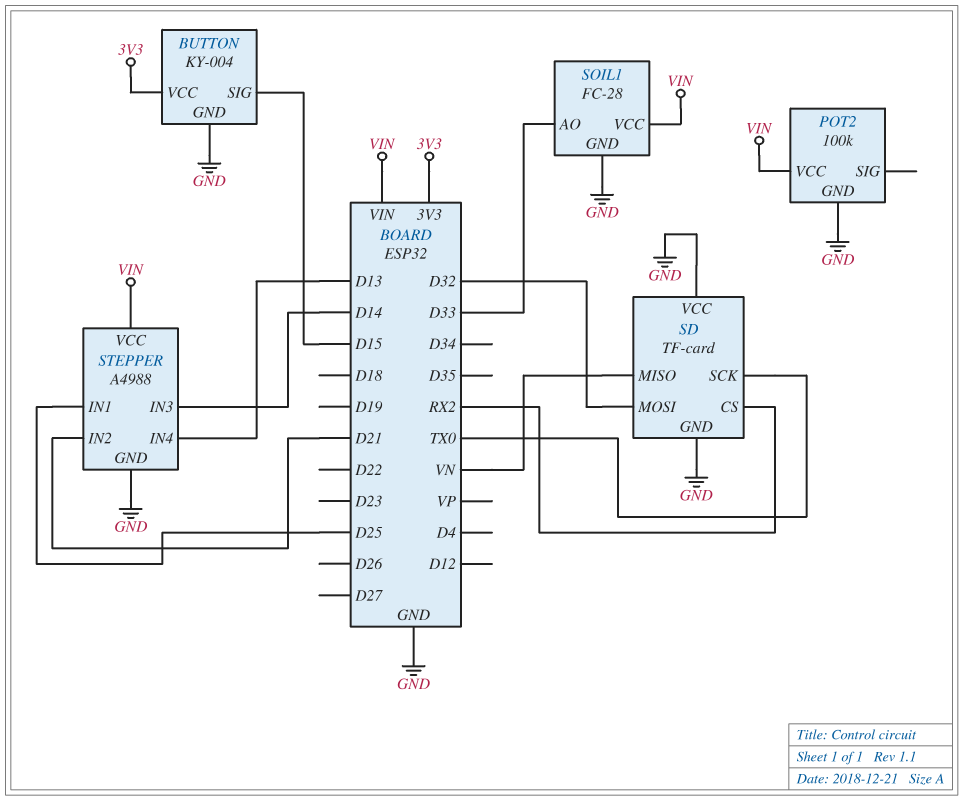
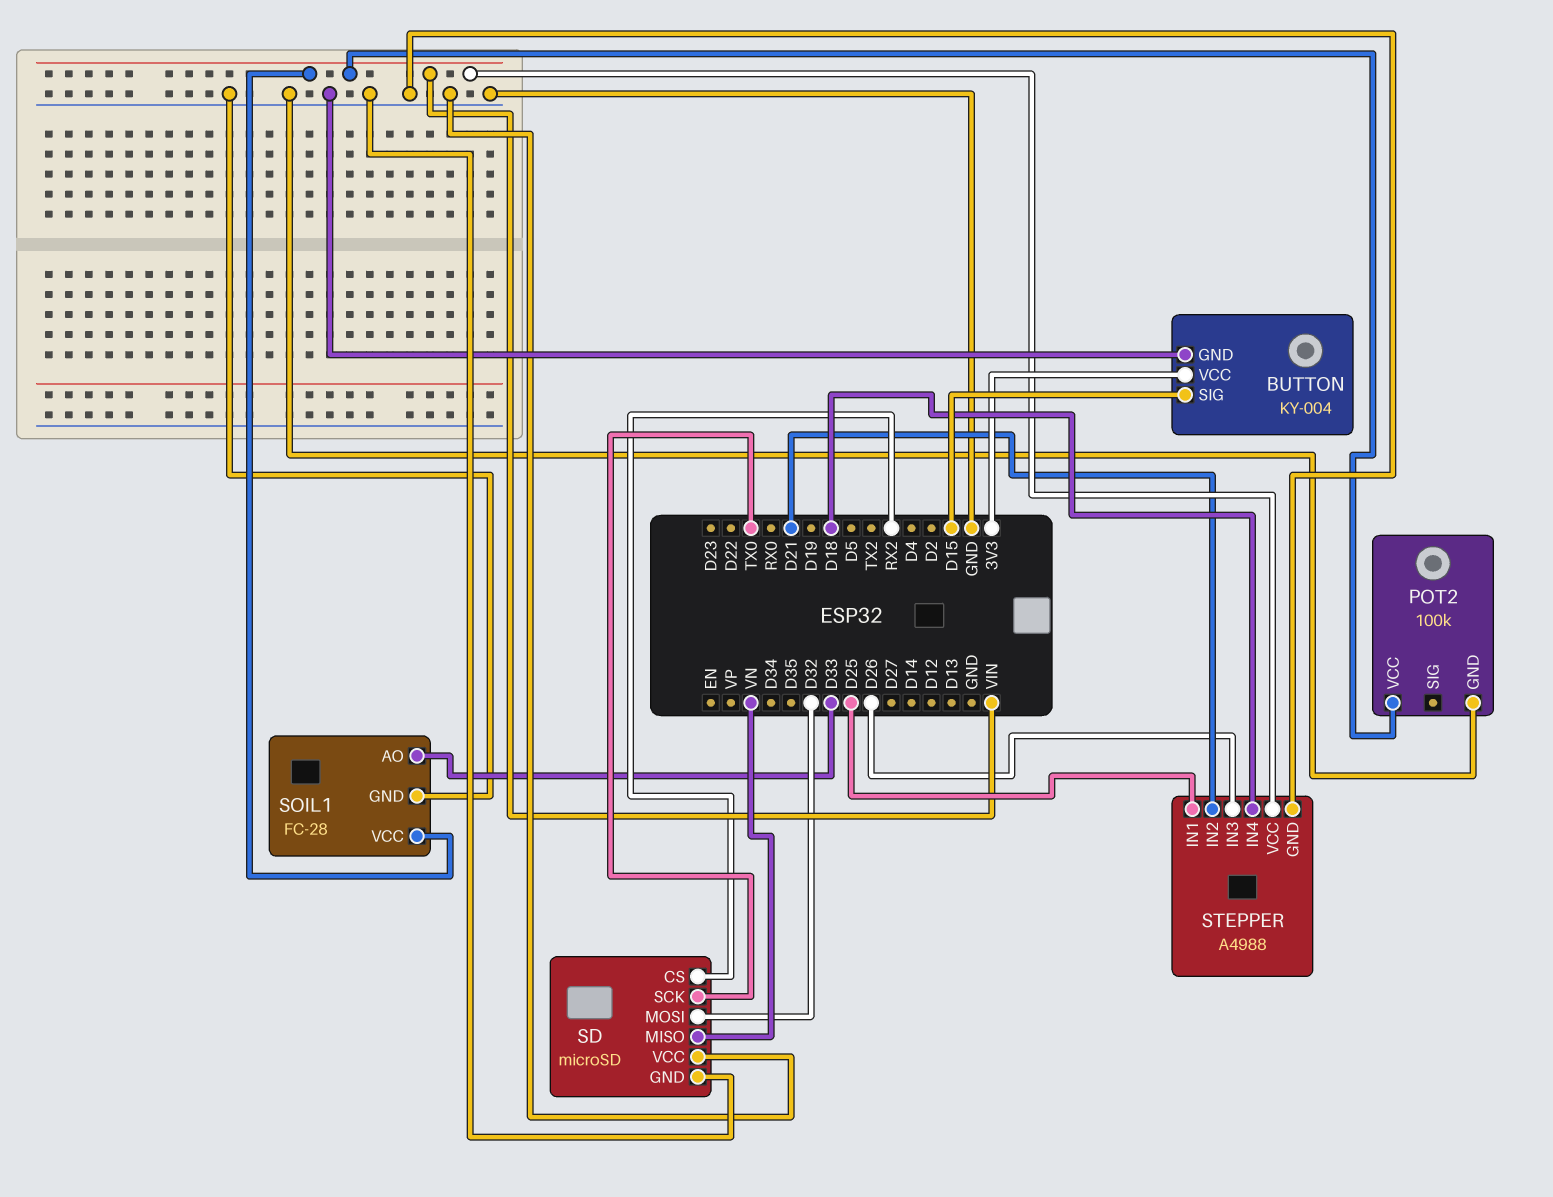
SD: TF-card -> microSD
STEPPER pin IN3: D14 -> D26
STEPPER pin IN4: D13 -> D18

